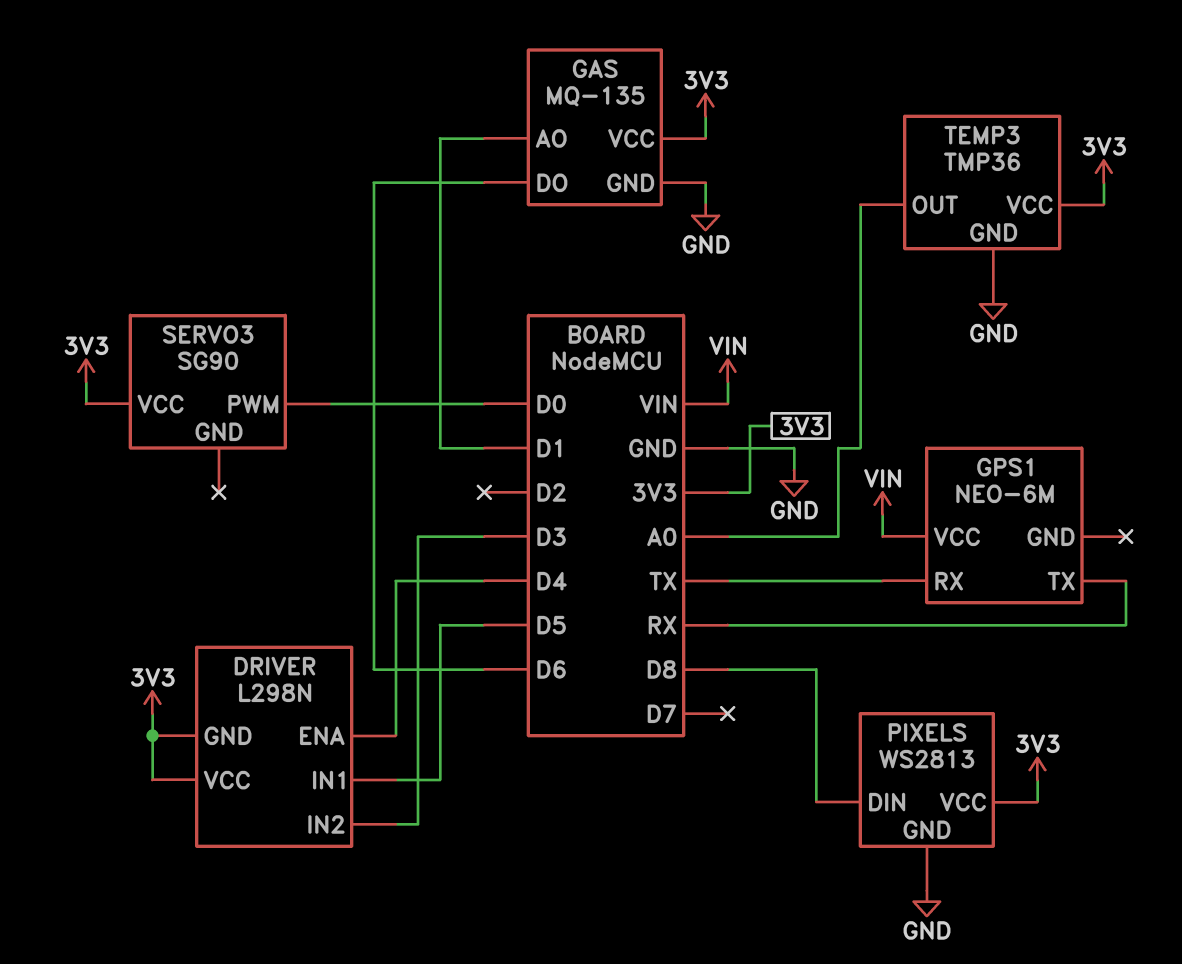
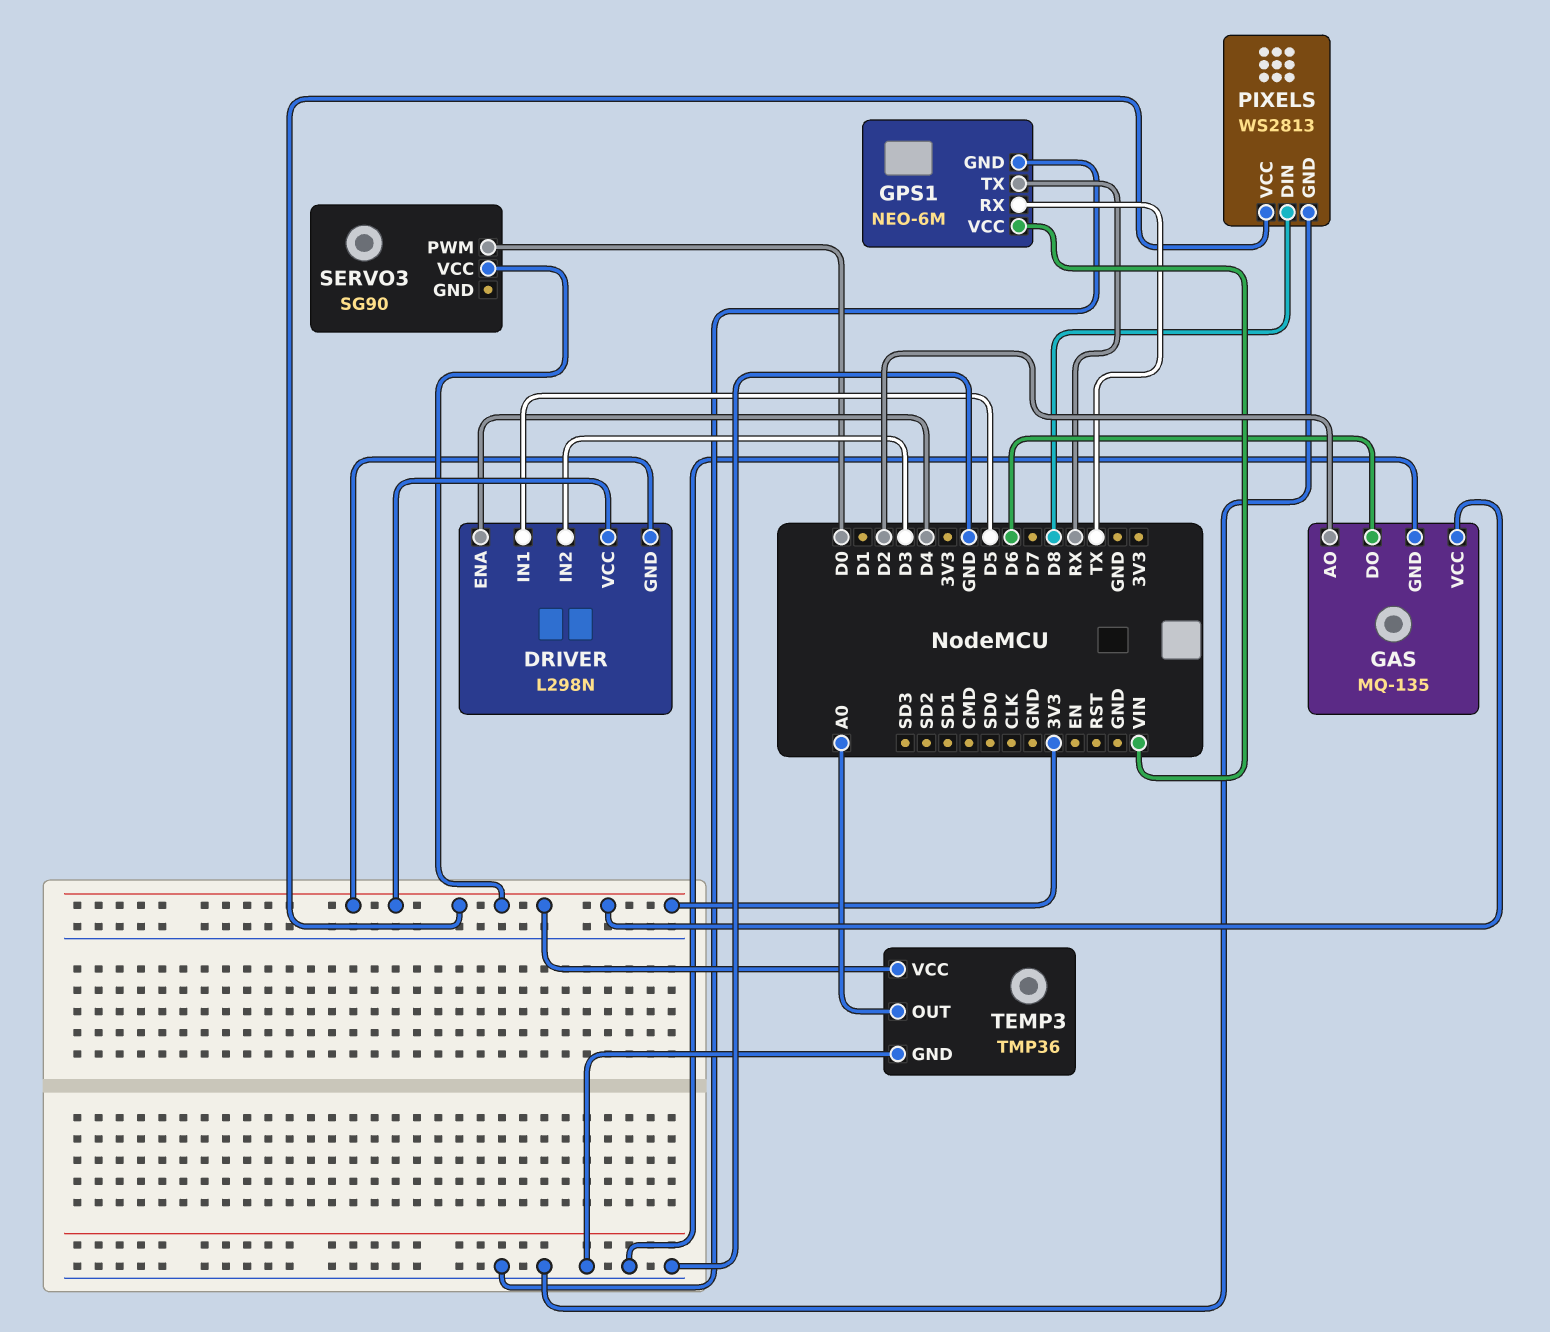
GAS pin AO: D1 -> D2
GPS1 pin GND: none -> GND

